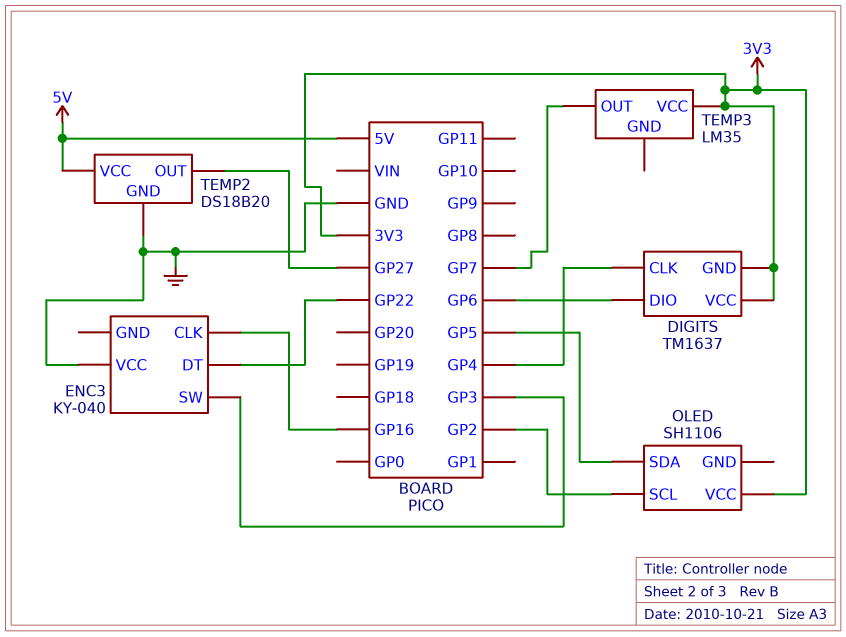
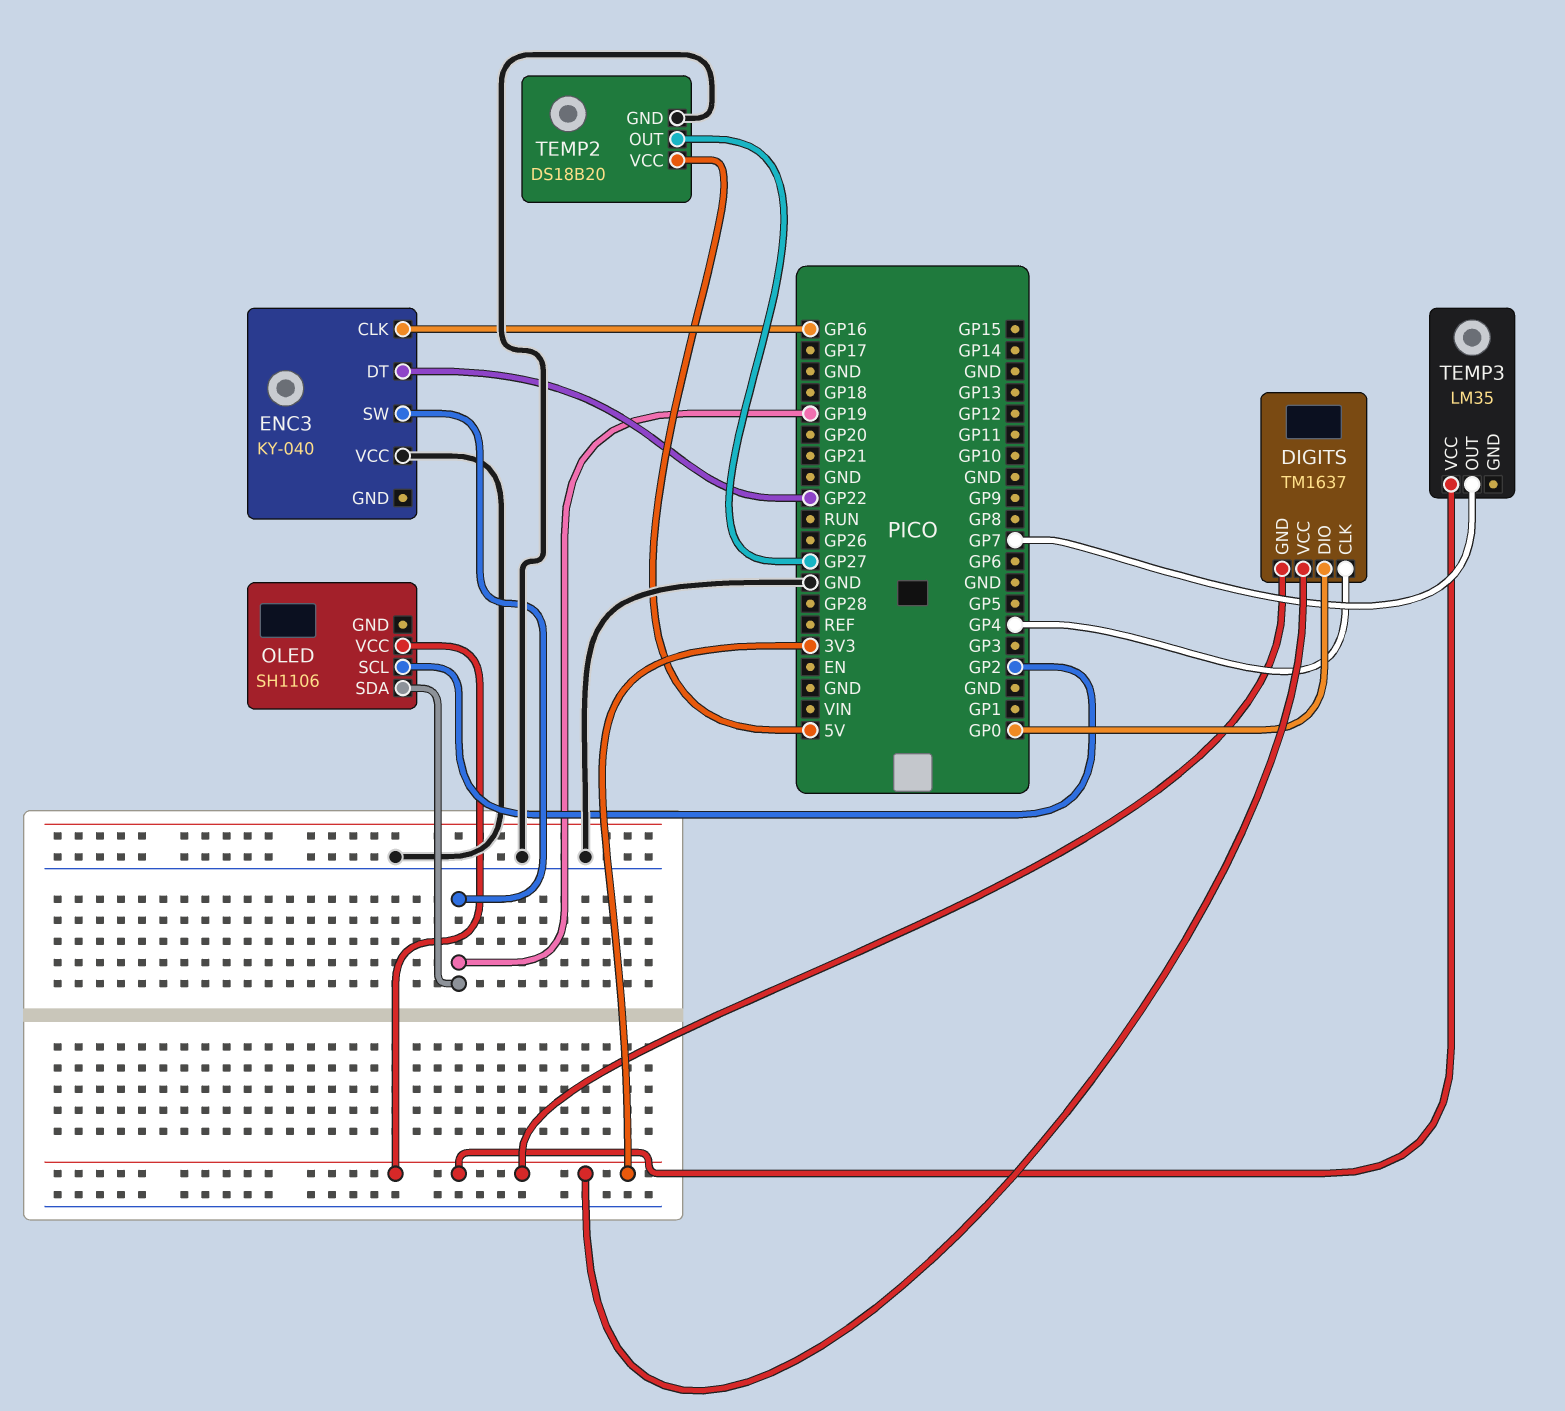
DIGITS pin DIO: GP6 -> GP0
ENC3 pin SW: GP3 -> GP19
OLED pin SDA: GP5 -> GP19

